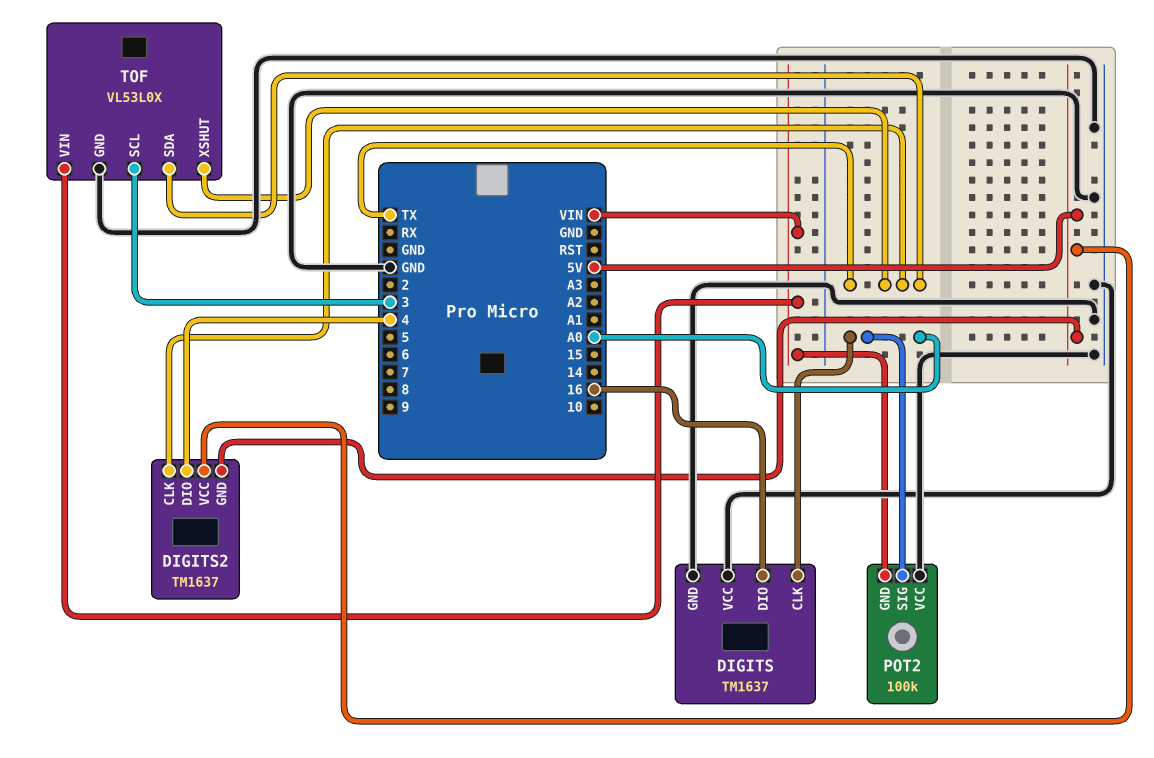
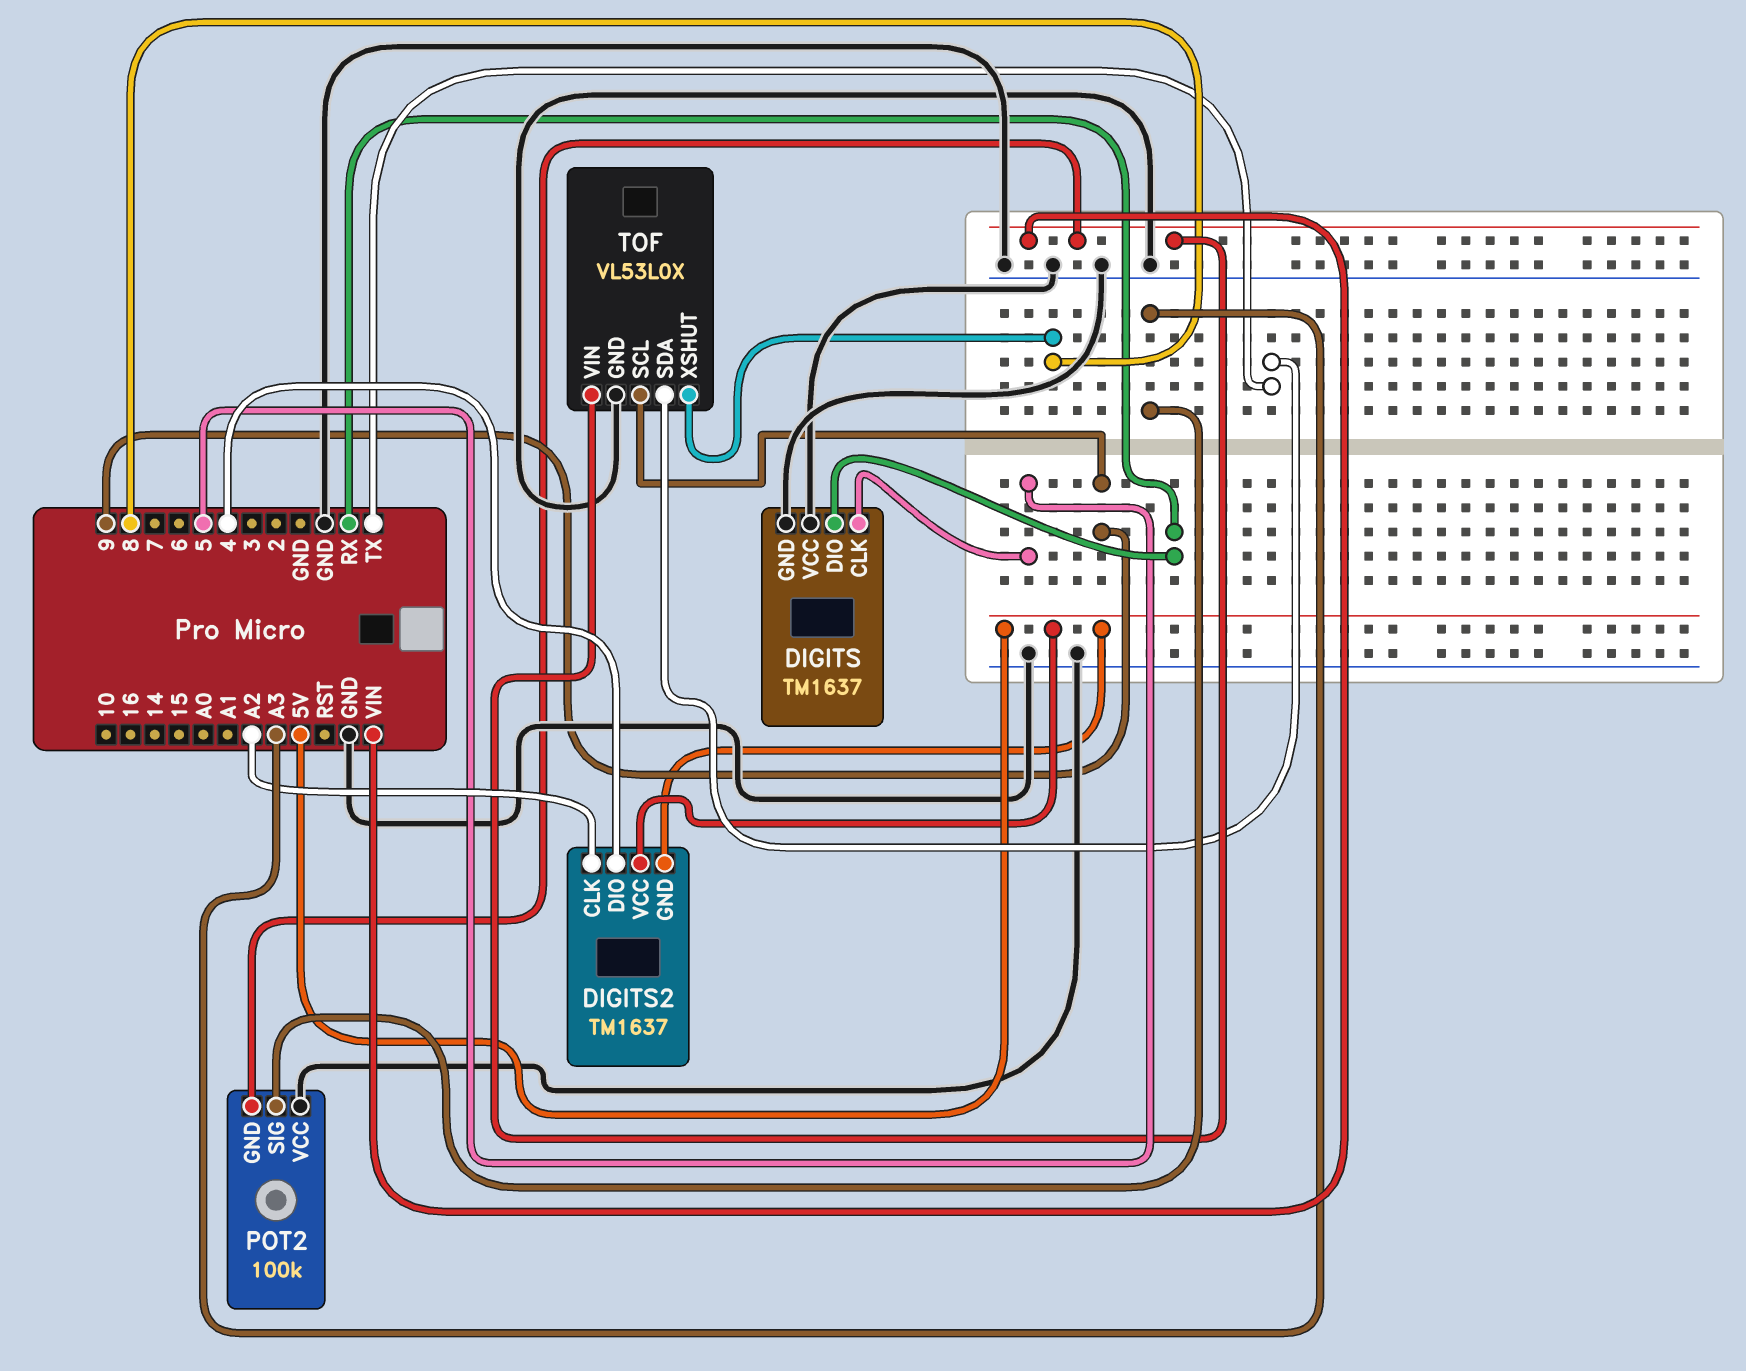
DIGITS pin CLK: A0 -> 5
DIGITS pin DIO: 16 -> RX
DIGITS2 pin CLK: TX -> A2
POT2 pin SIG: A0 -> A3
TOF pin SCL: 3 -> 9
TOF pin XSHUT: TX -> 8

